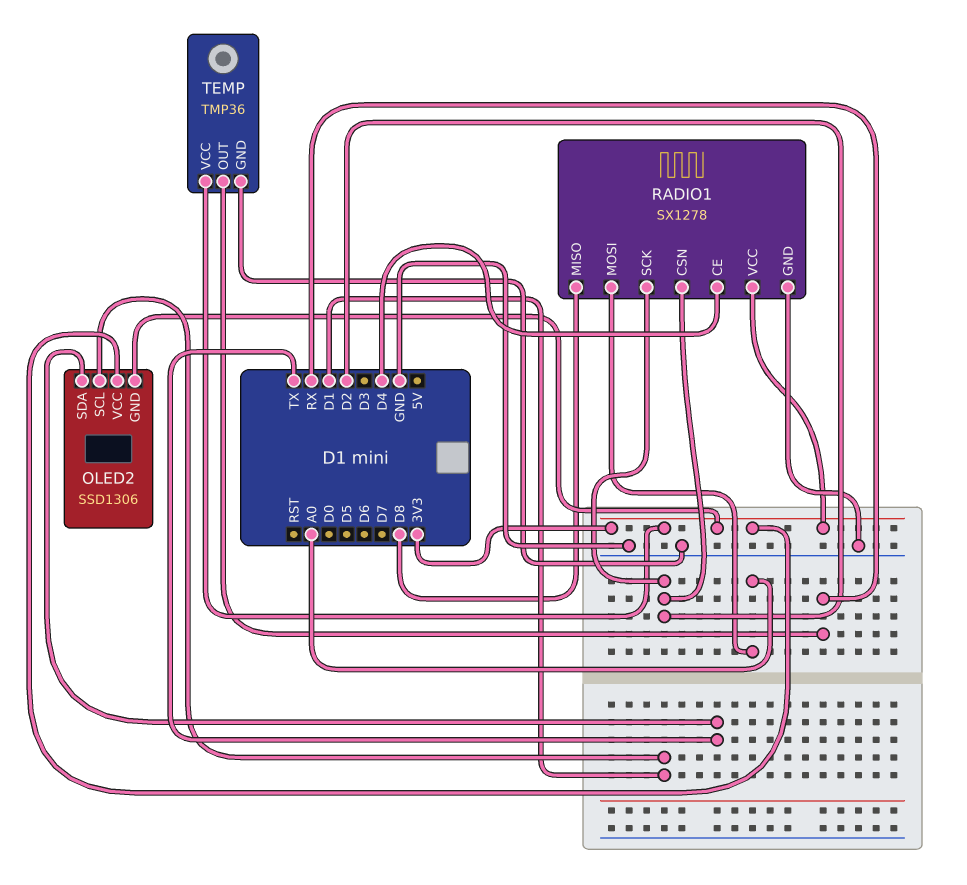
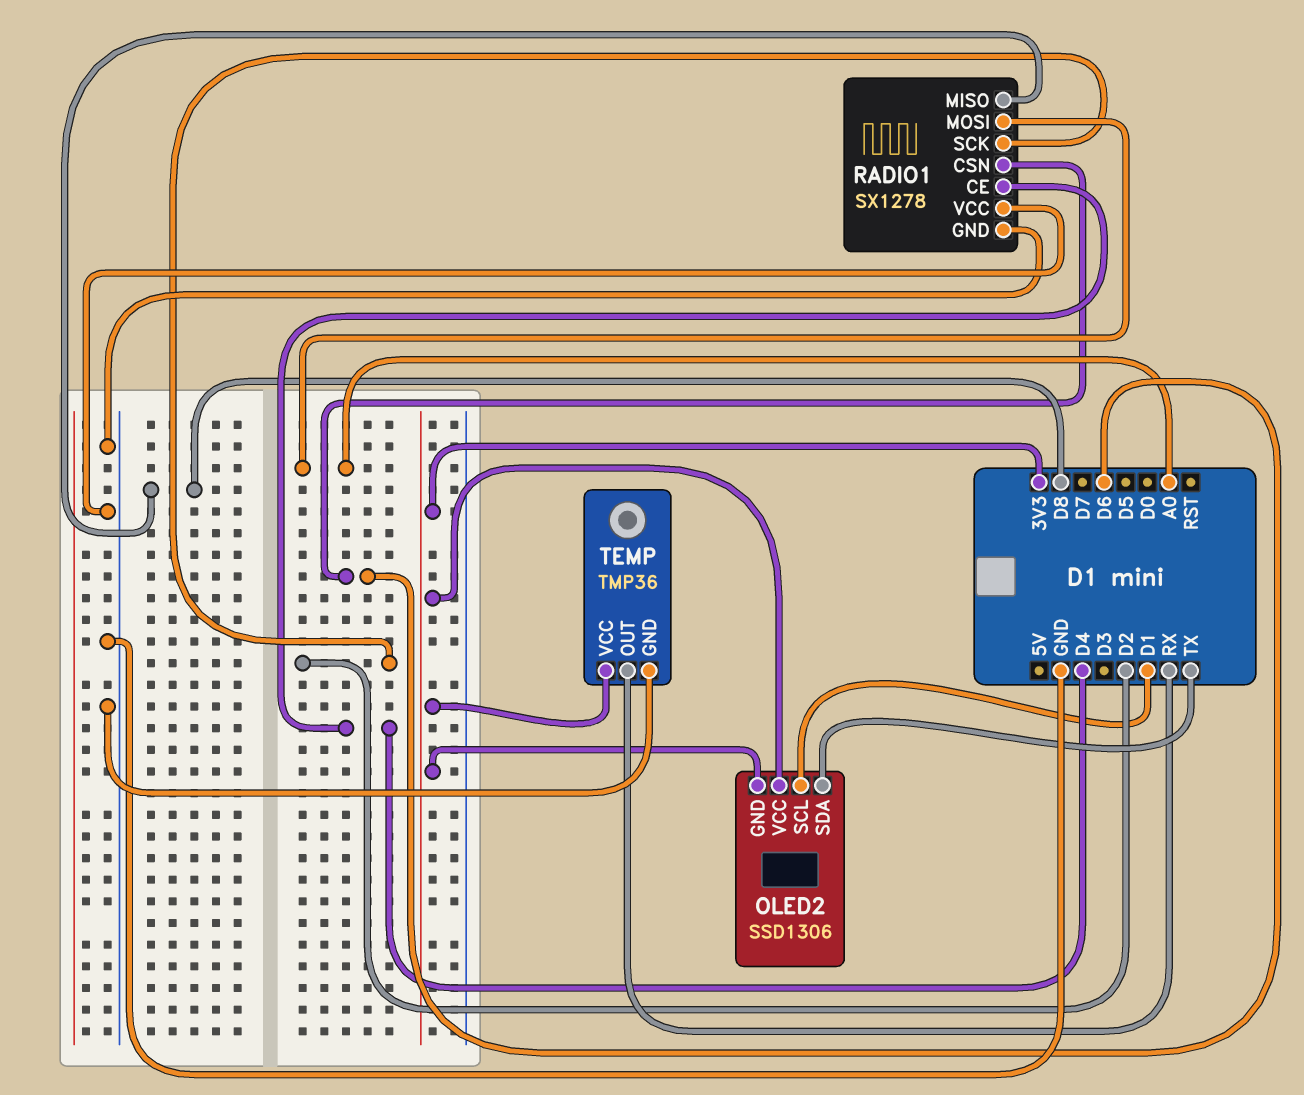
RADIO1 pin CSN: D2 -> D6
RADIO1 pin VCC: 3V3 -> GND

